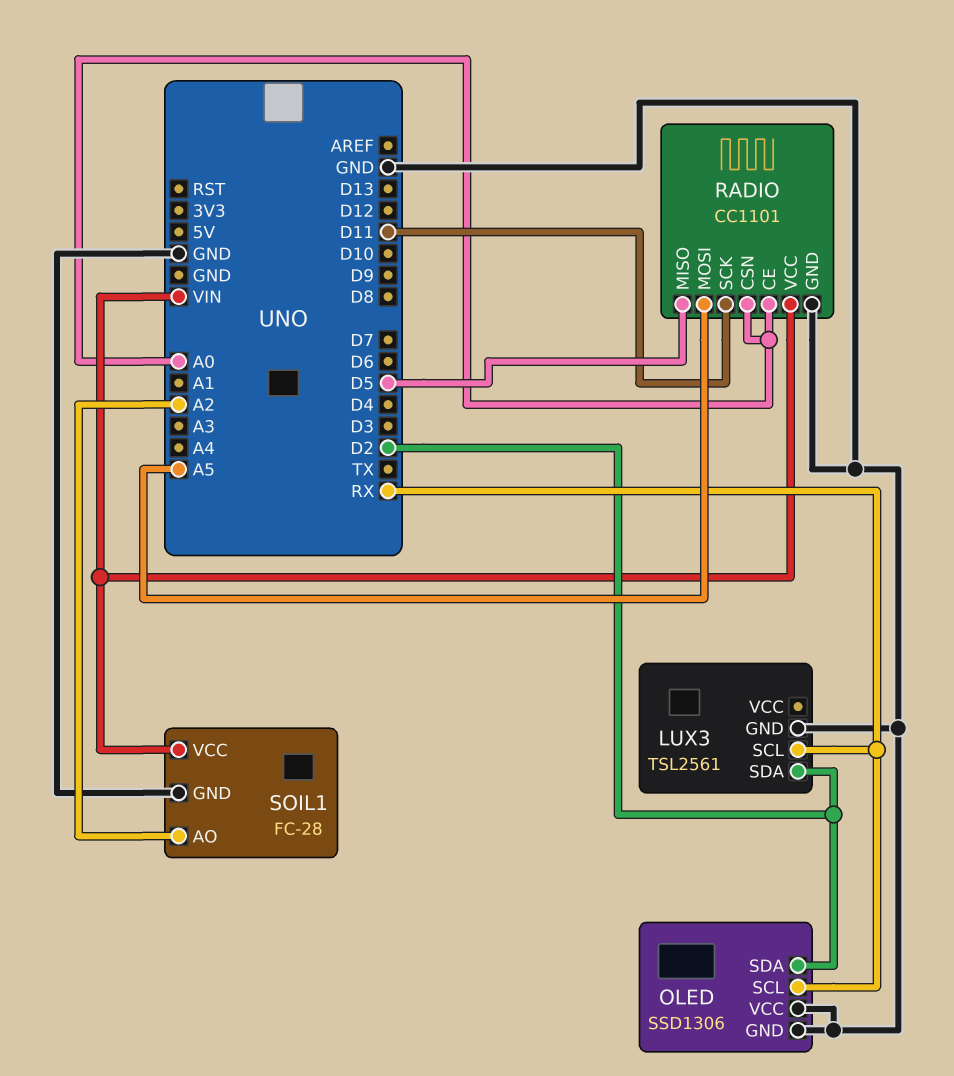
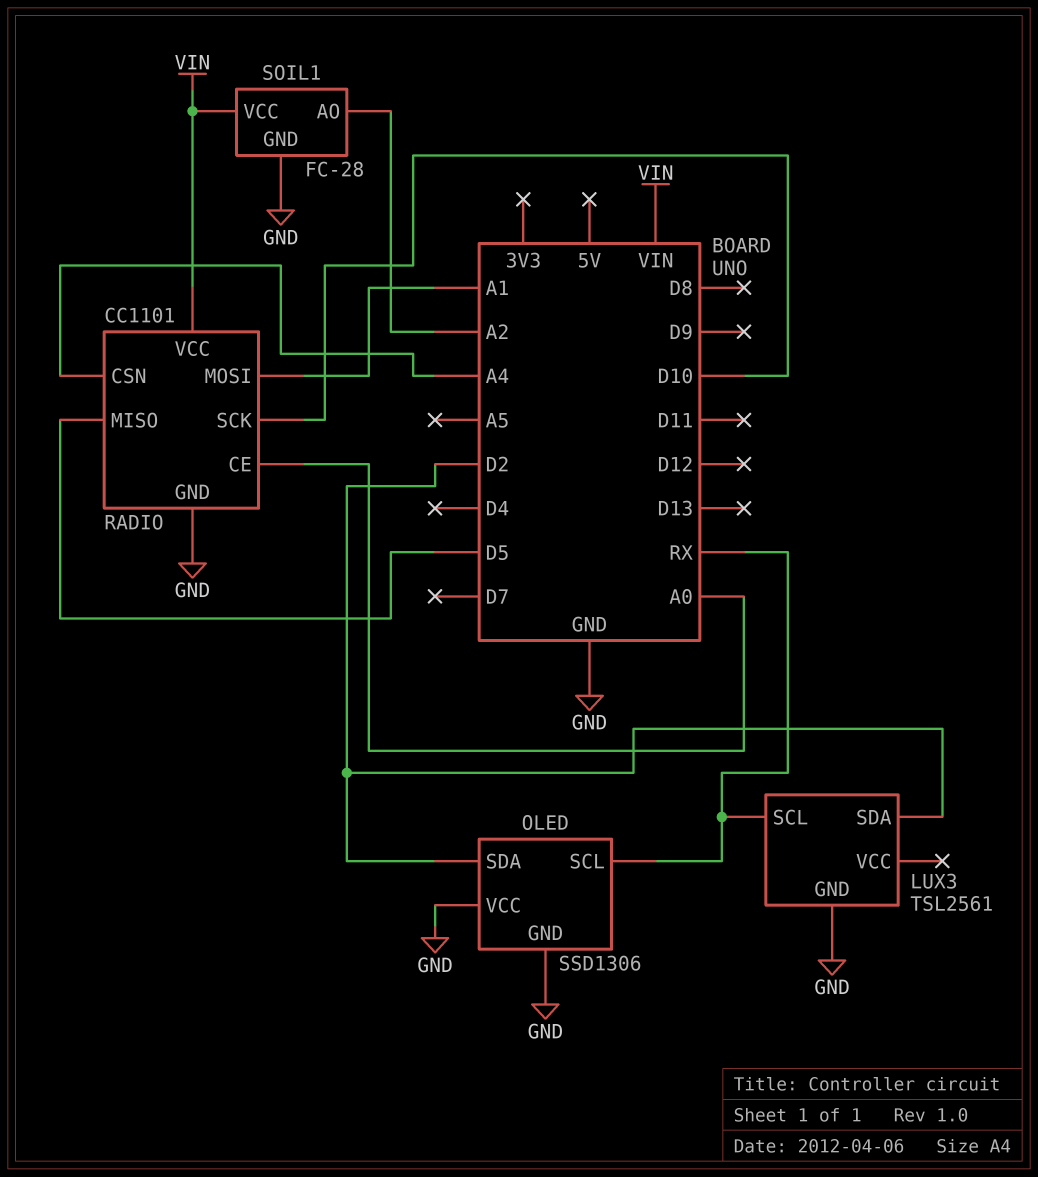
RADIO pin CSN: A0 -> A4
RADIO pin MOSI: A5 -> A1
RADIO pin SCK: D11 -> D10

